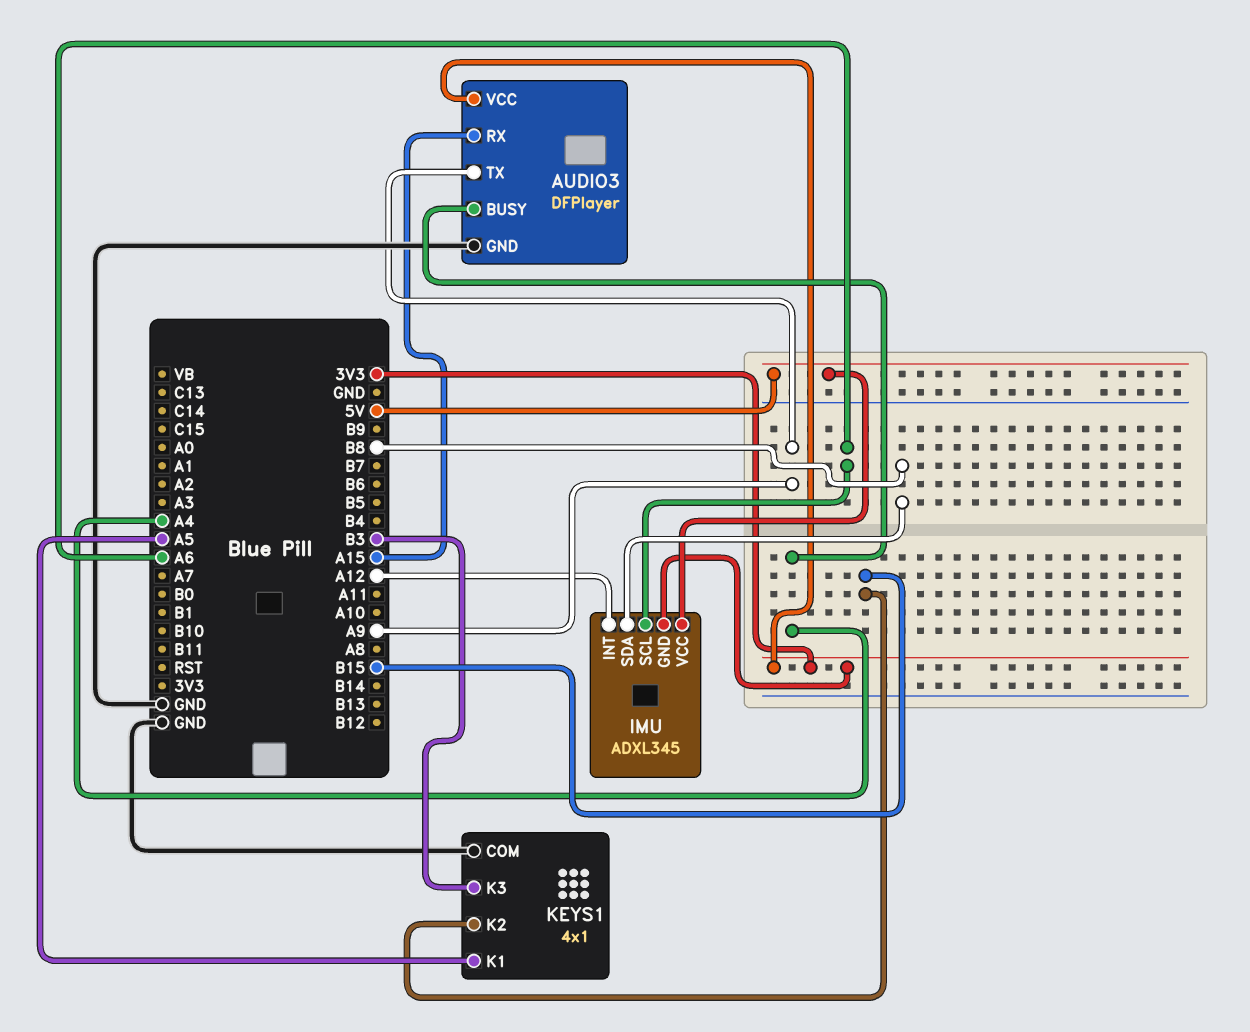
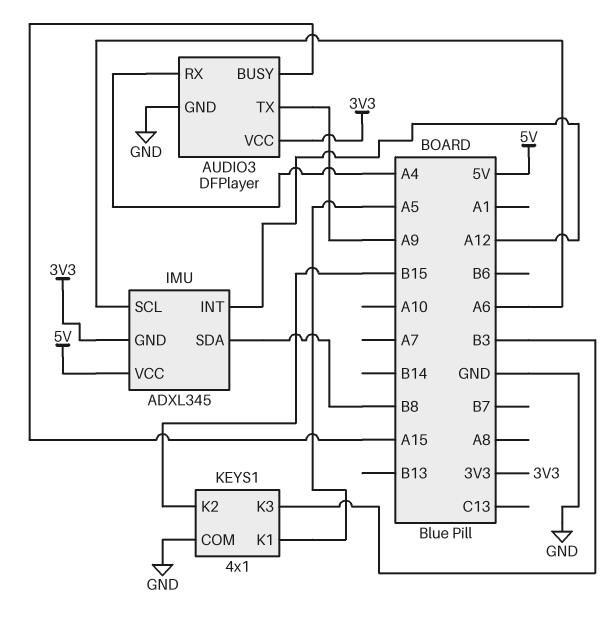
AUDIO3 pin BUSY: A4 -> A15
AUDIO3 pin RX: A15 -> A4

